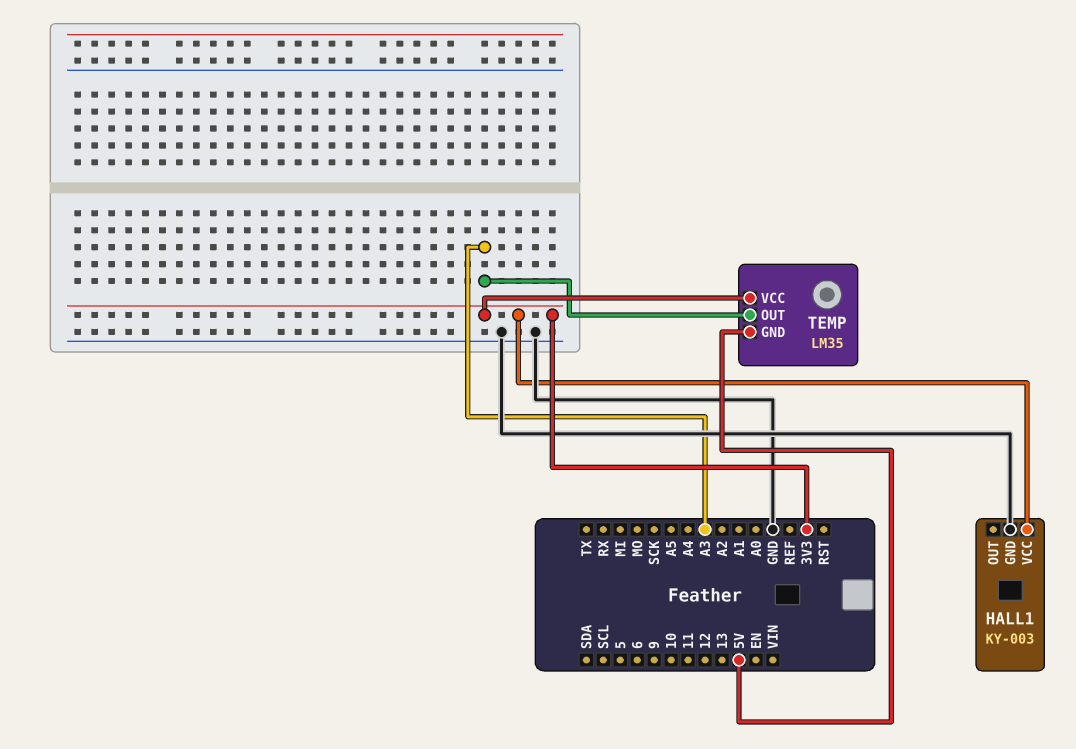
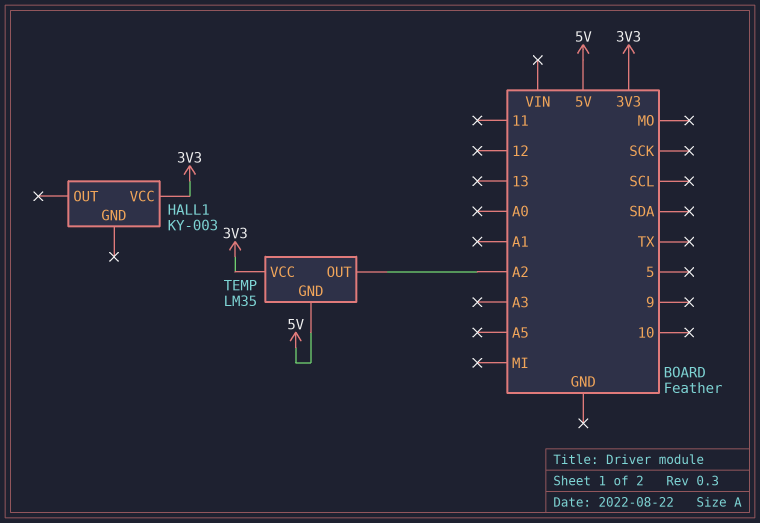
HALL1 pin GND: GND -> none
TEMP pin OUT: A3 -> A2

